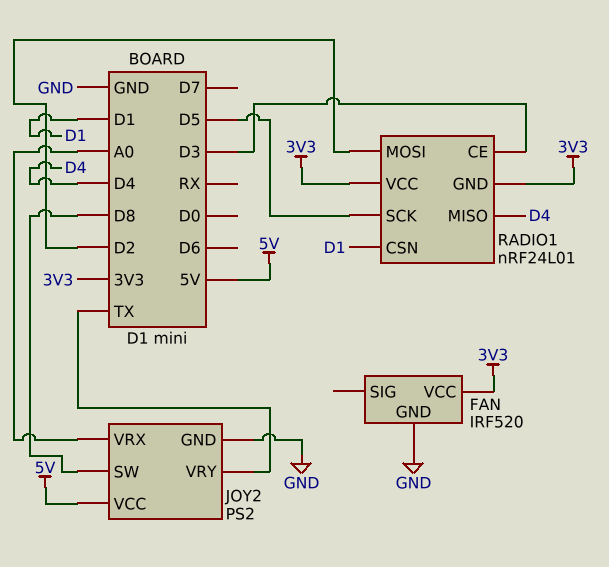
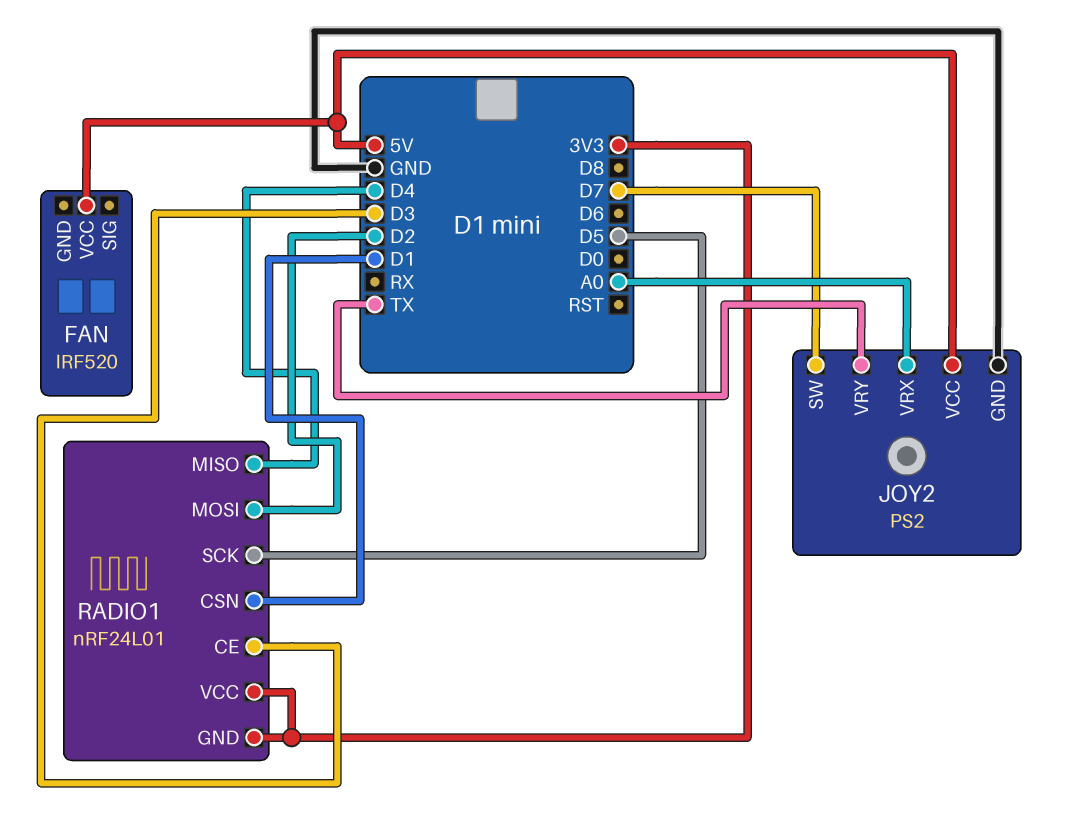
FAN pin GND: GND -> none
FAN pin VCC: 3V3 -> 5V
JOY2 pin SW: D8 -> D7

